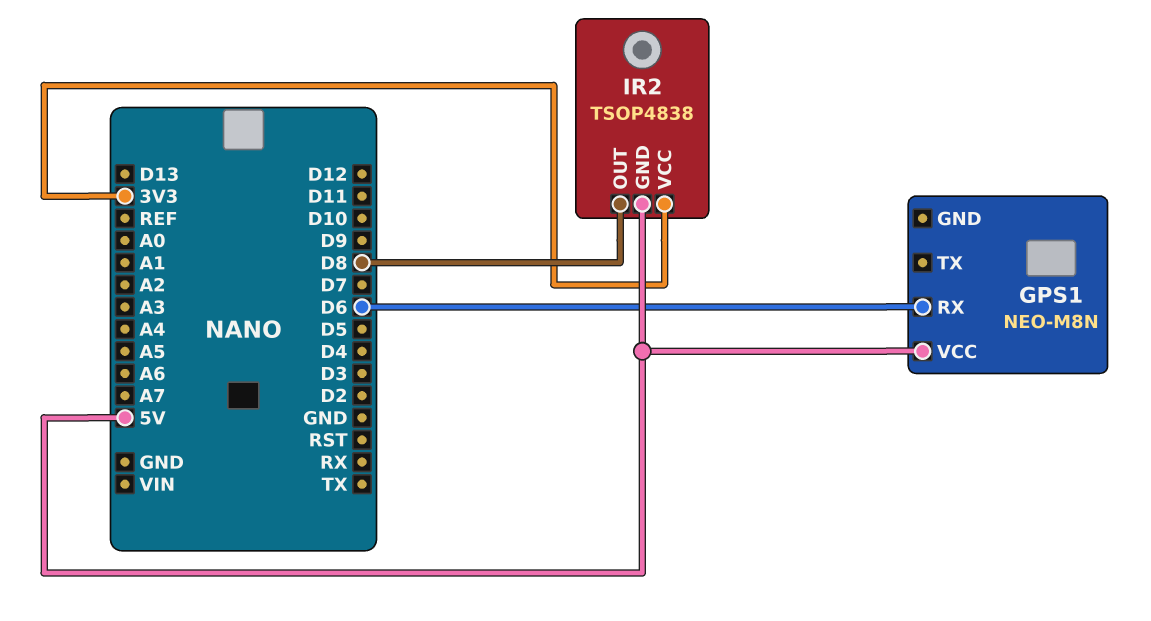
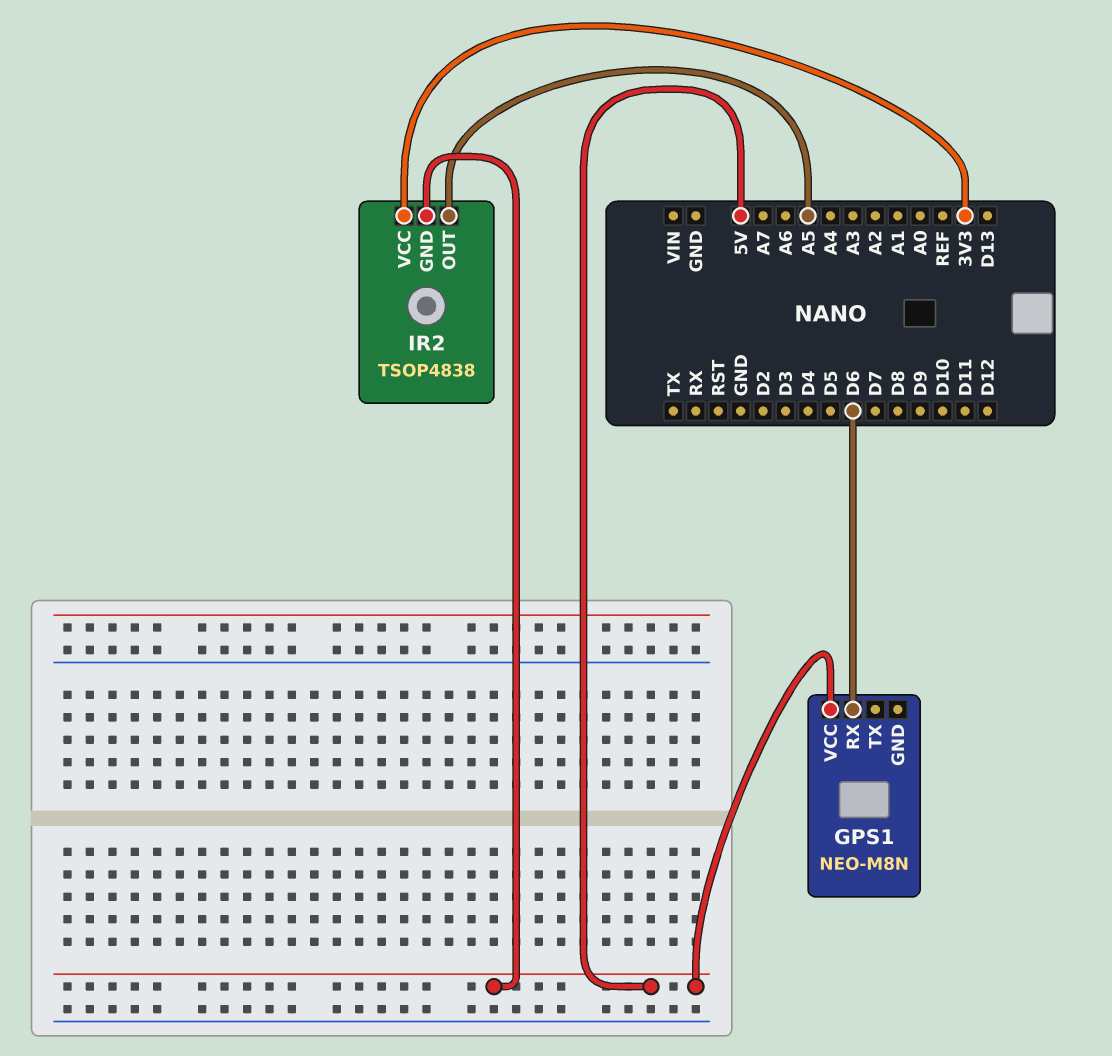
IR2 pin OUT: D8 -> A5

